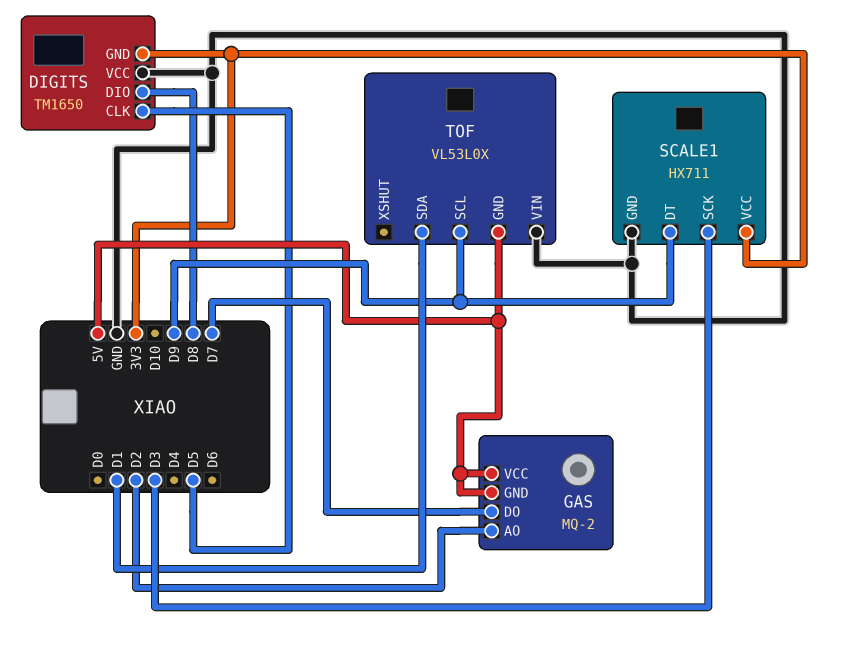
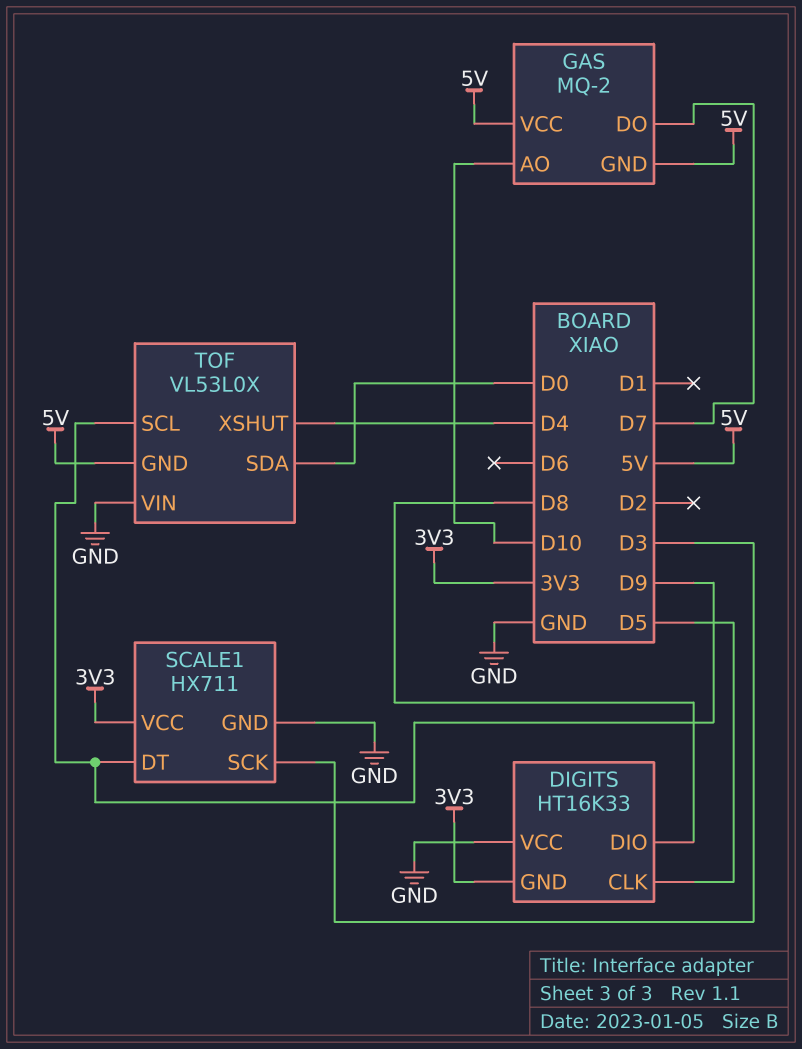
DIGITS: TM1650 -> HT16K33
GAS pin AO: D2 -> D10
TOF pin SDA: D1 -> D0
TOF pin XSHUT: none -> D4

